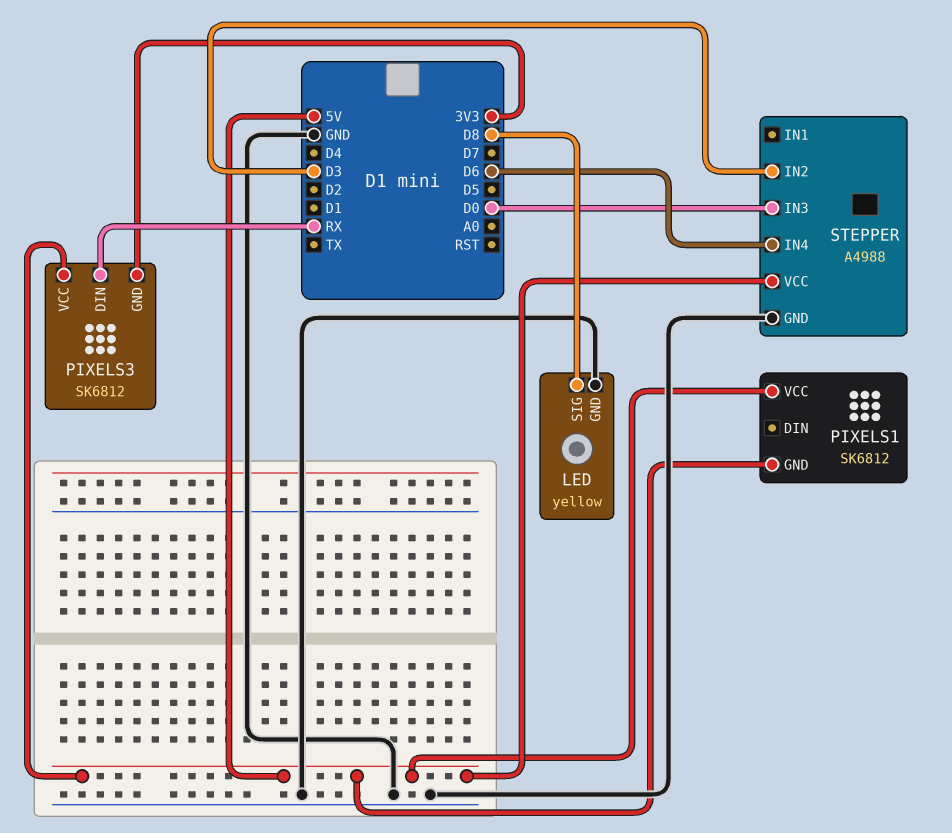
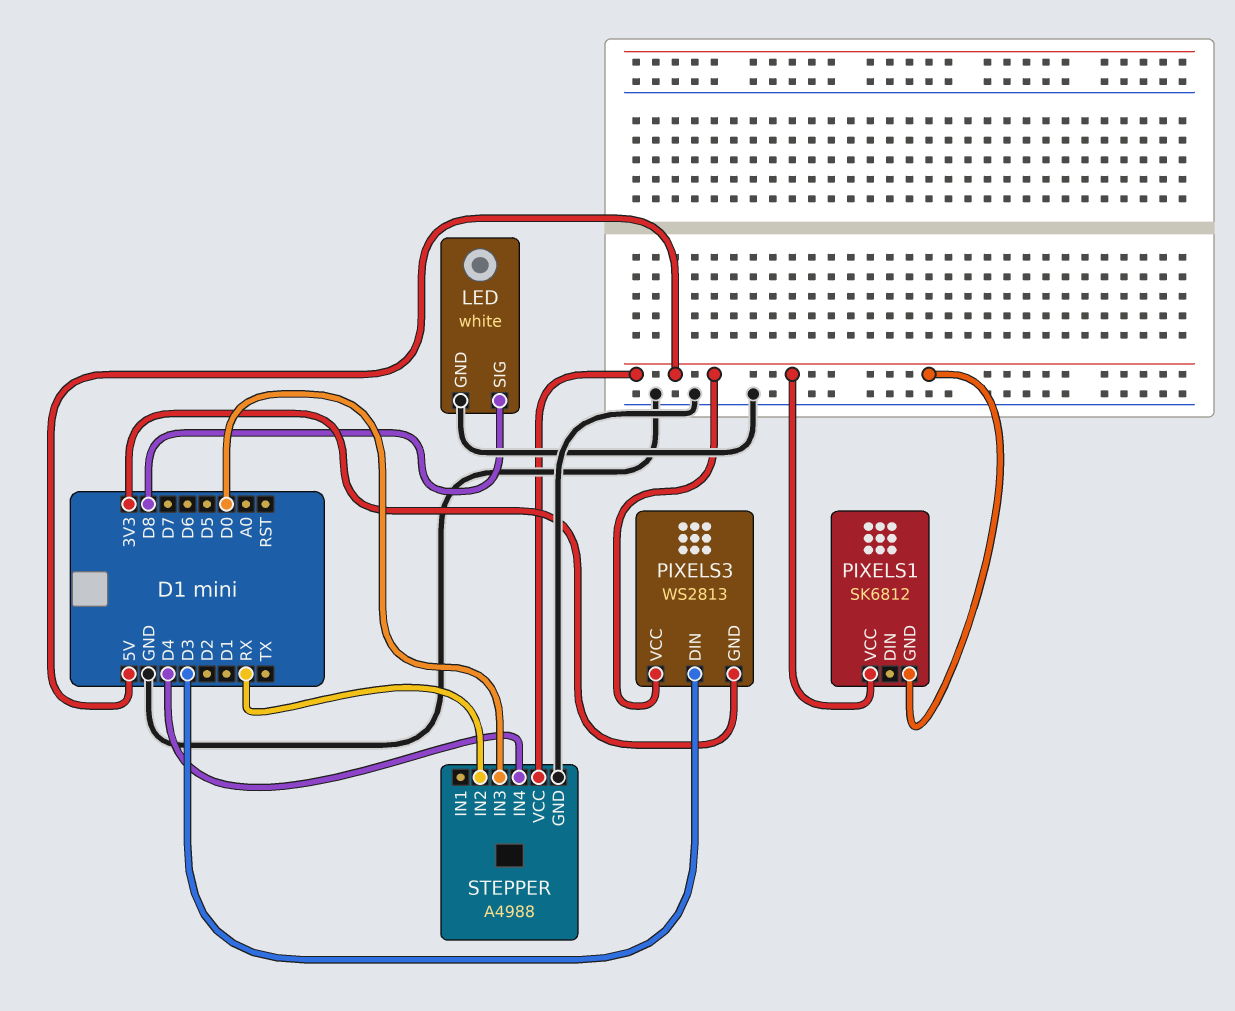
LED: yellow -> white
PIXELS3: SK6812 -> WS2813
PIXELS3 pin DIN: RX -> D3
STEPPER pin IN2: D3 -> RX
STEPPER pin IN4: D6 -> D4

